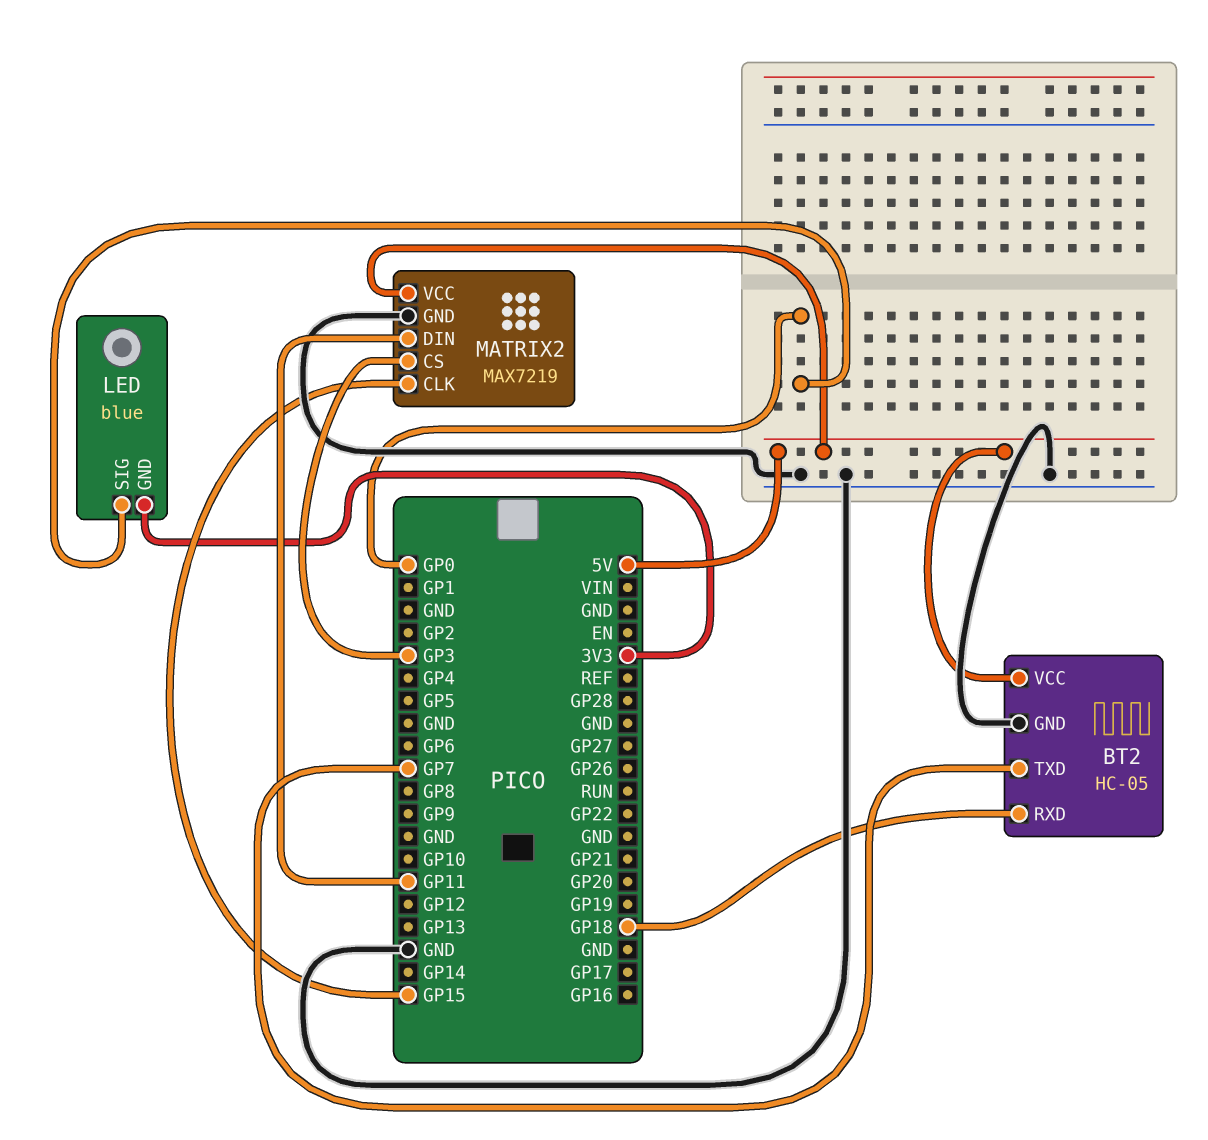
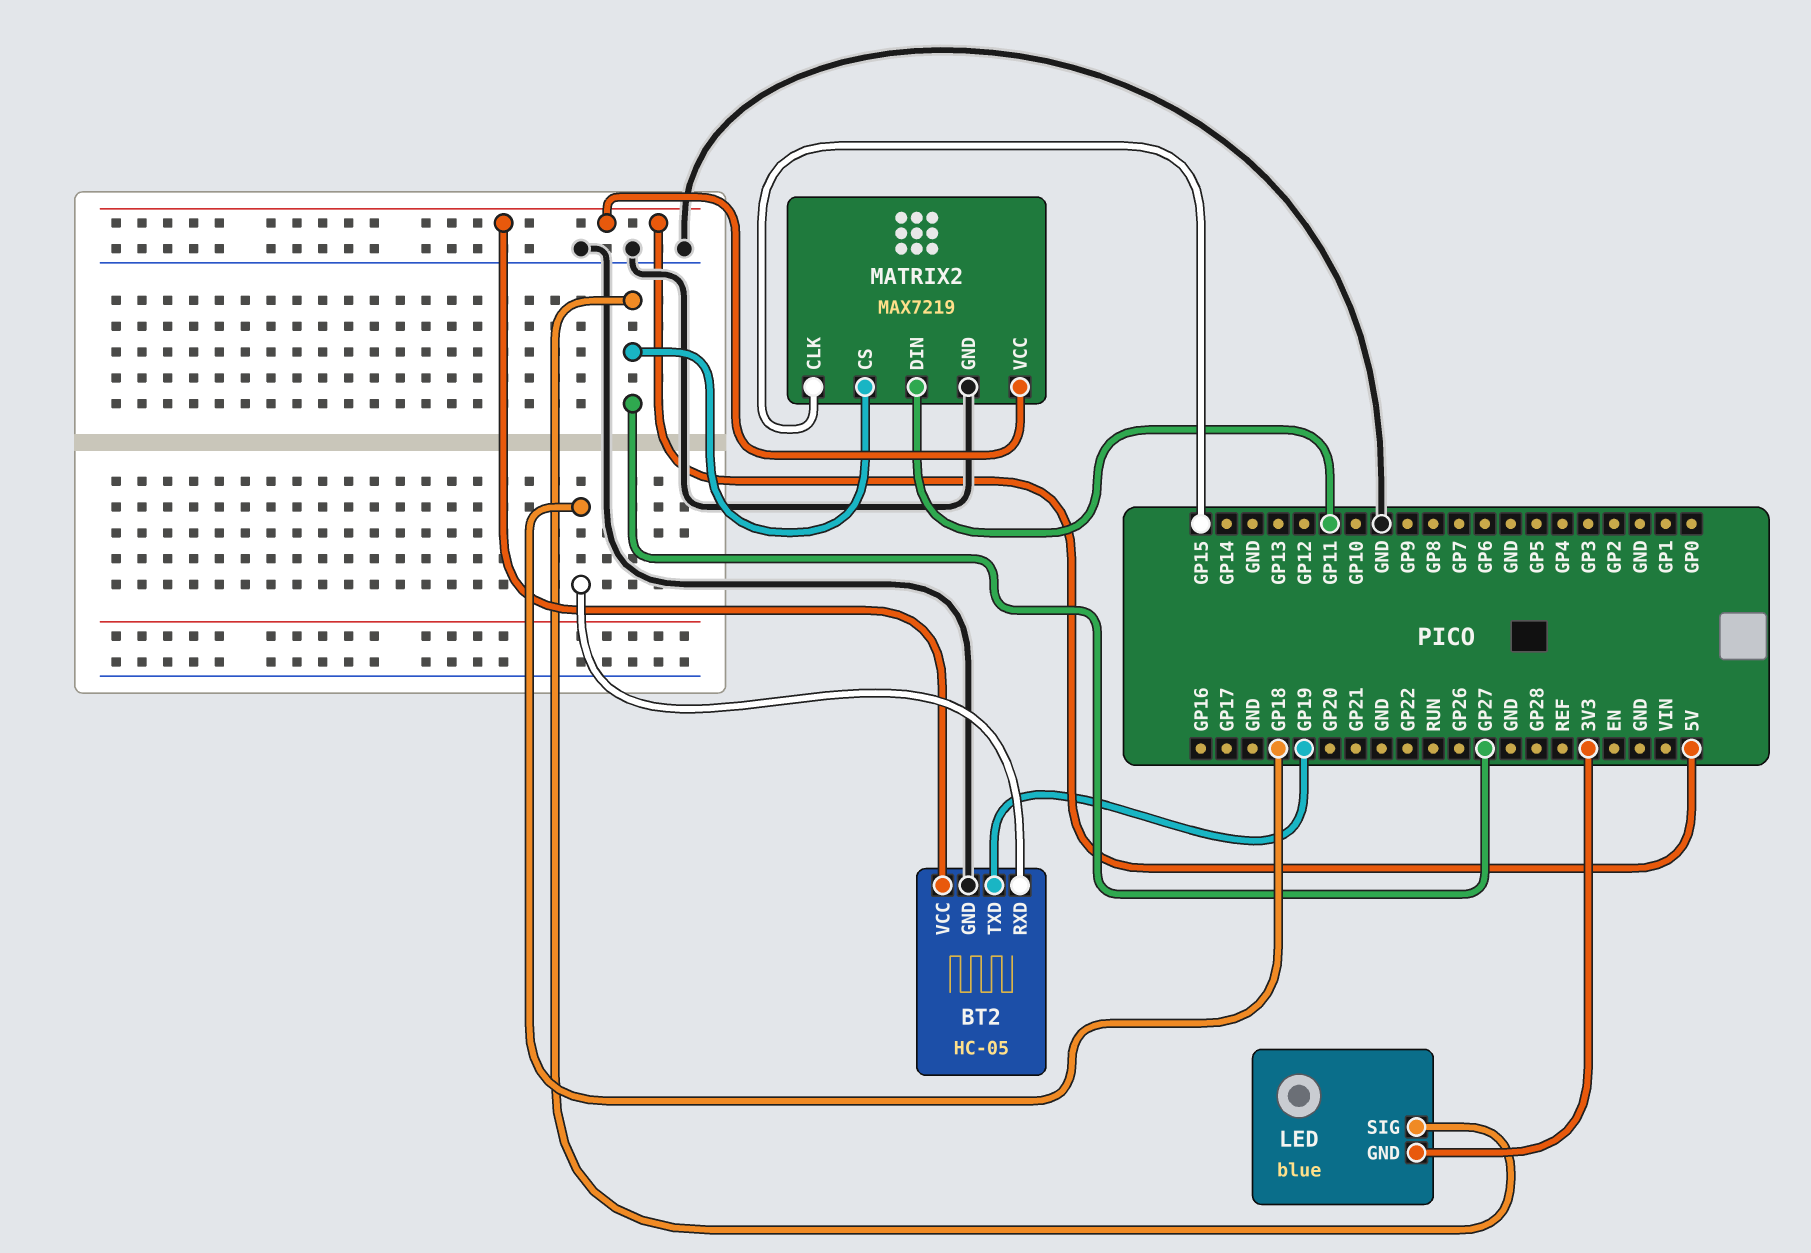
BT2 pin TXD: GP7 -> GP19
LED pin SIG: GP0 -> GP27
MATRIX2 pin CS: GP3 -> GP27

